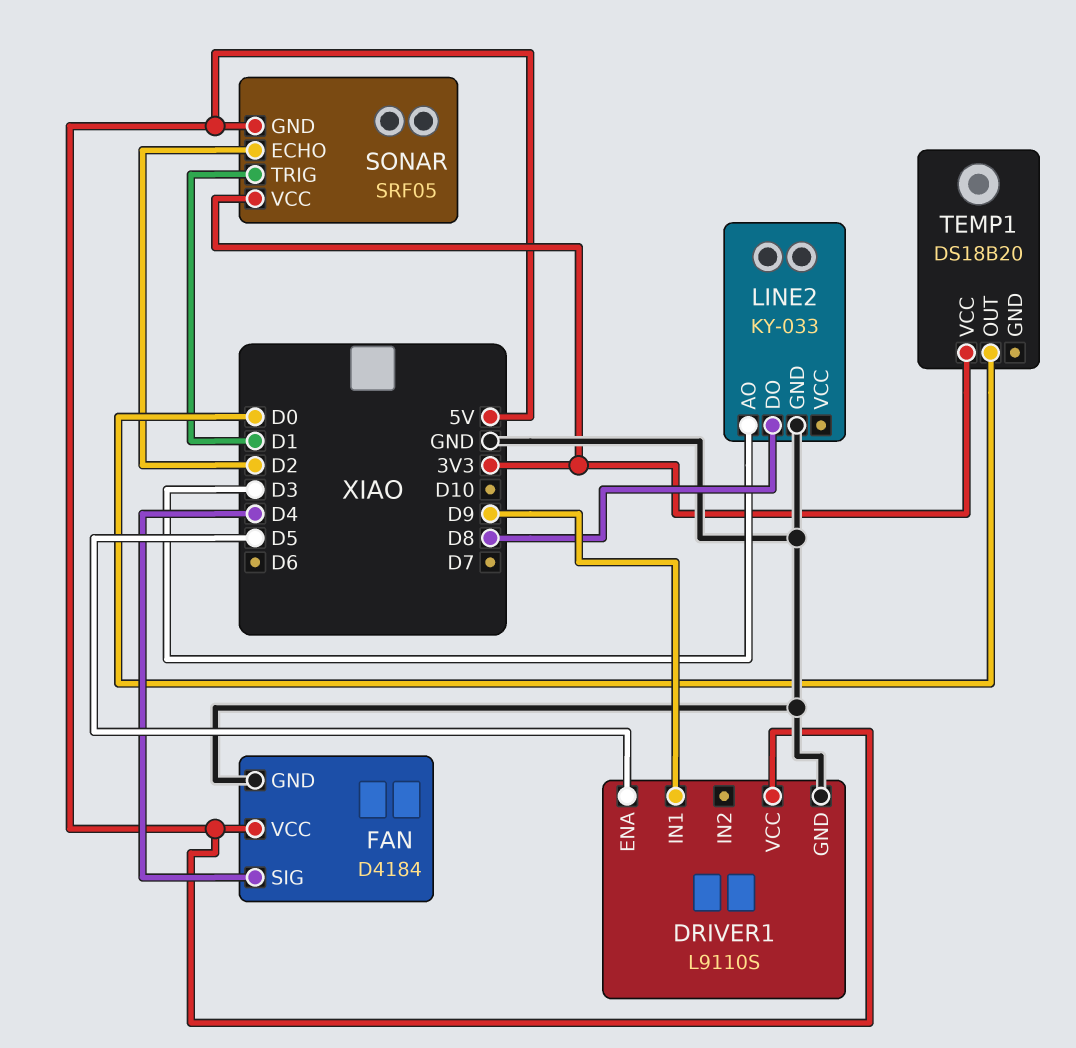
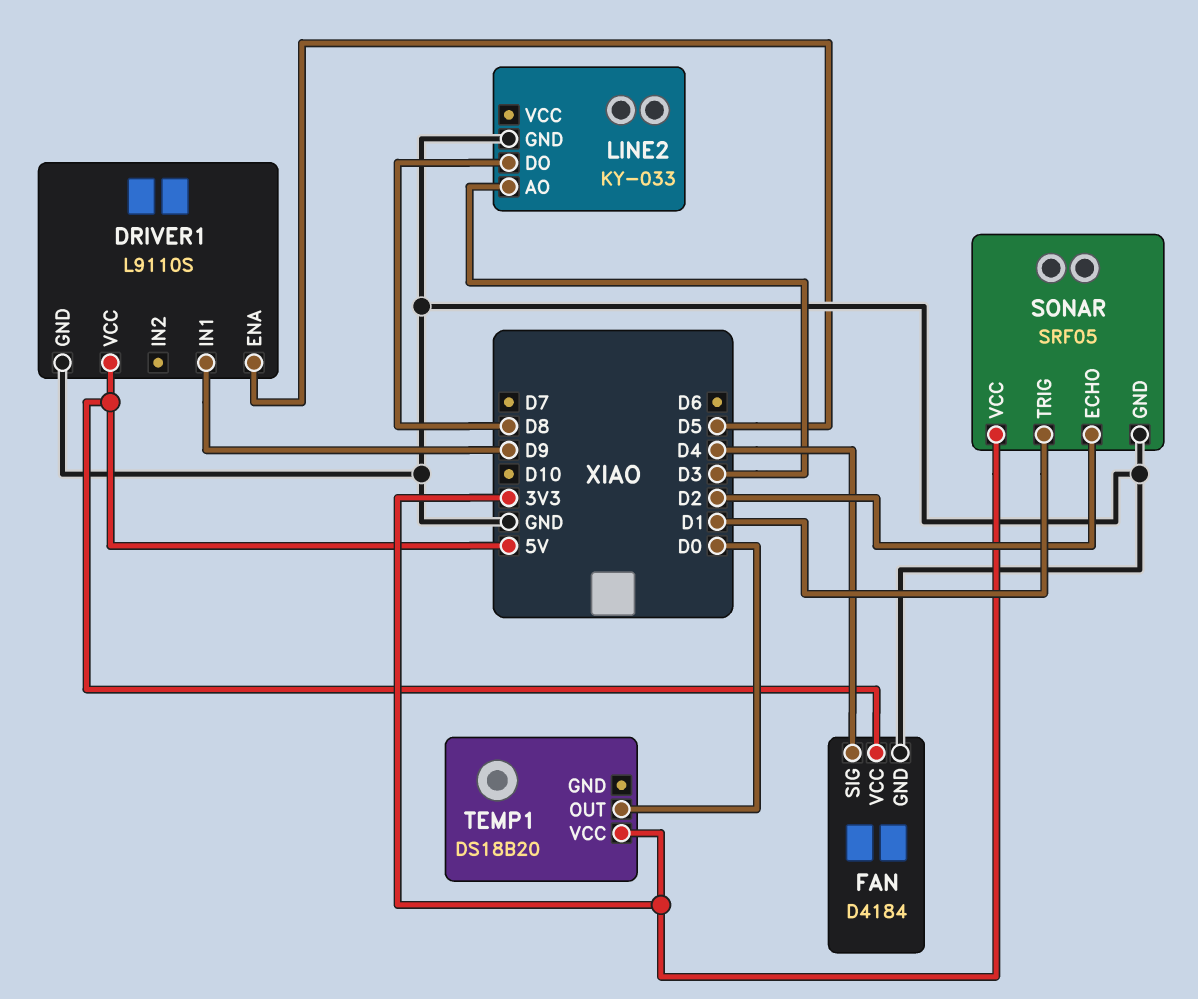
SONAR pin GND: 5V -> GND

